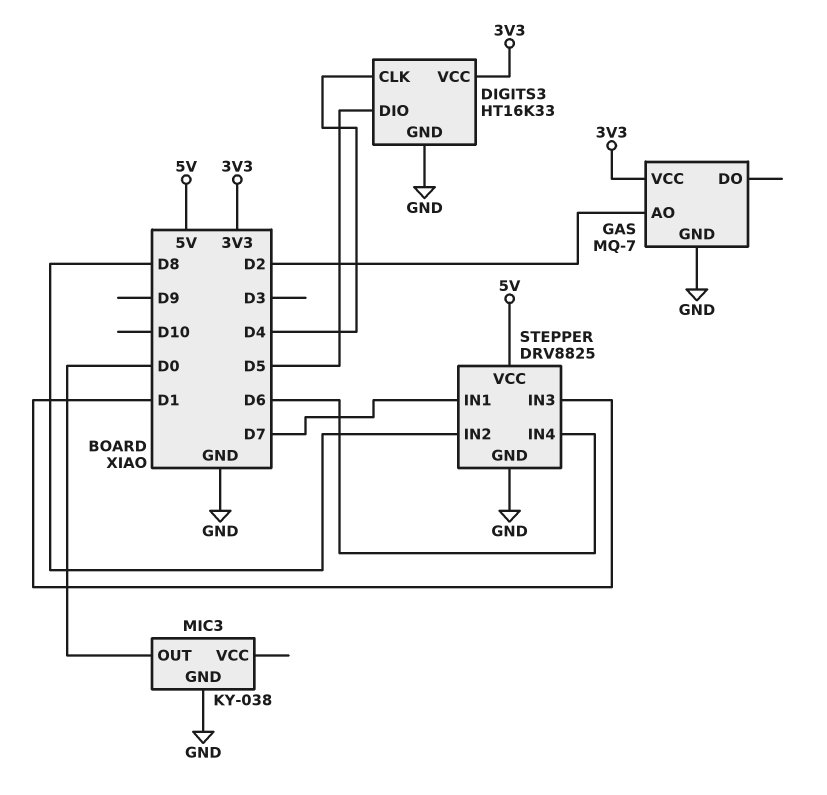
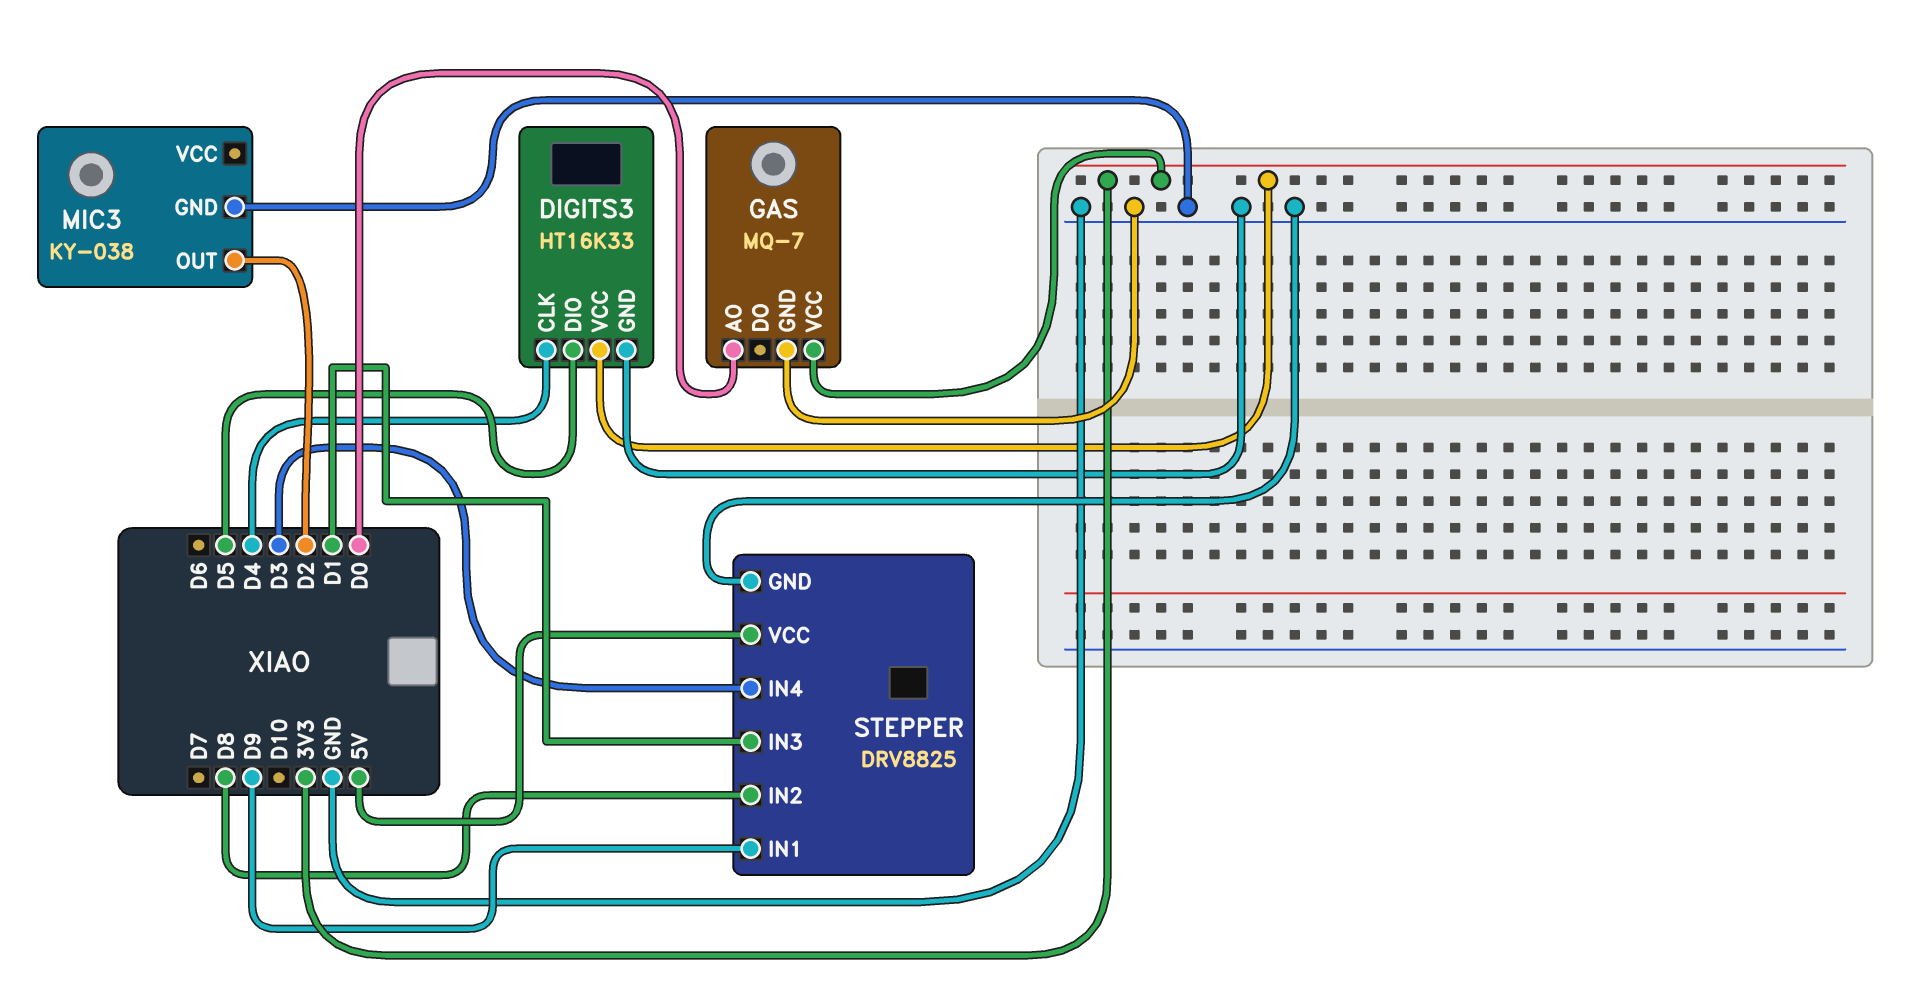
GAS pin AO: D2 -> D0
MIC3 pin OUT: D0 -> D2
STEPPER pin IN1: D7 -> D9
STEPPER pin IN4: D6 -> D3

